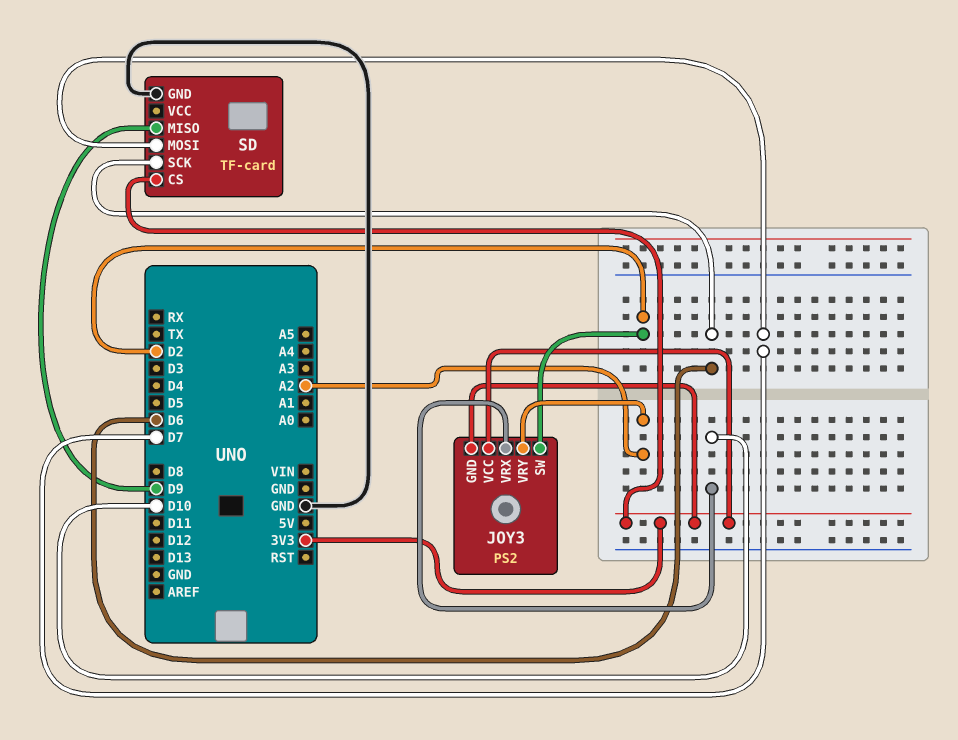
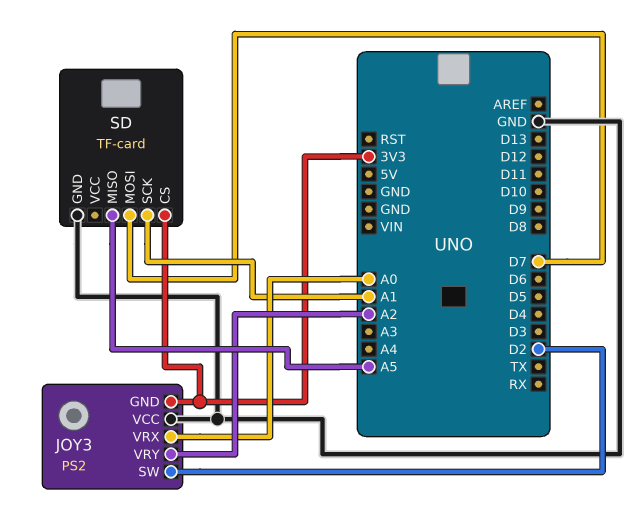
JOY3 pin VCC: 3V3 -> GND
JOY3 pin VRX: D10 -> A0
SD pin MISO: D9 -> A5
SD pin SCK: D6 -> A1

